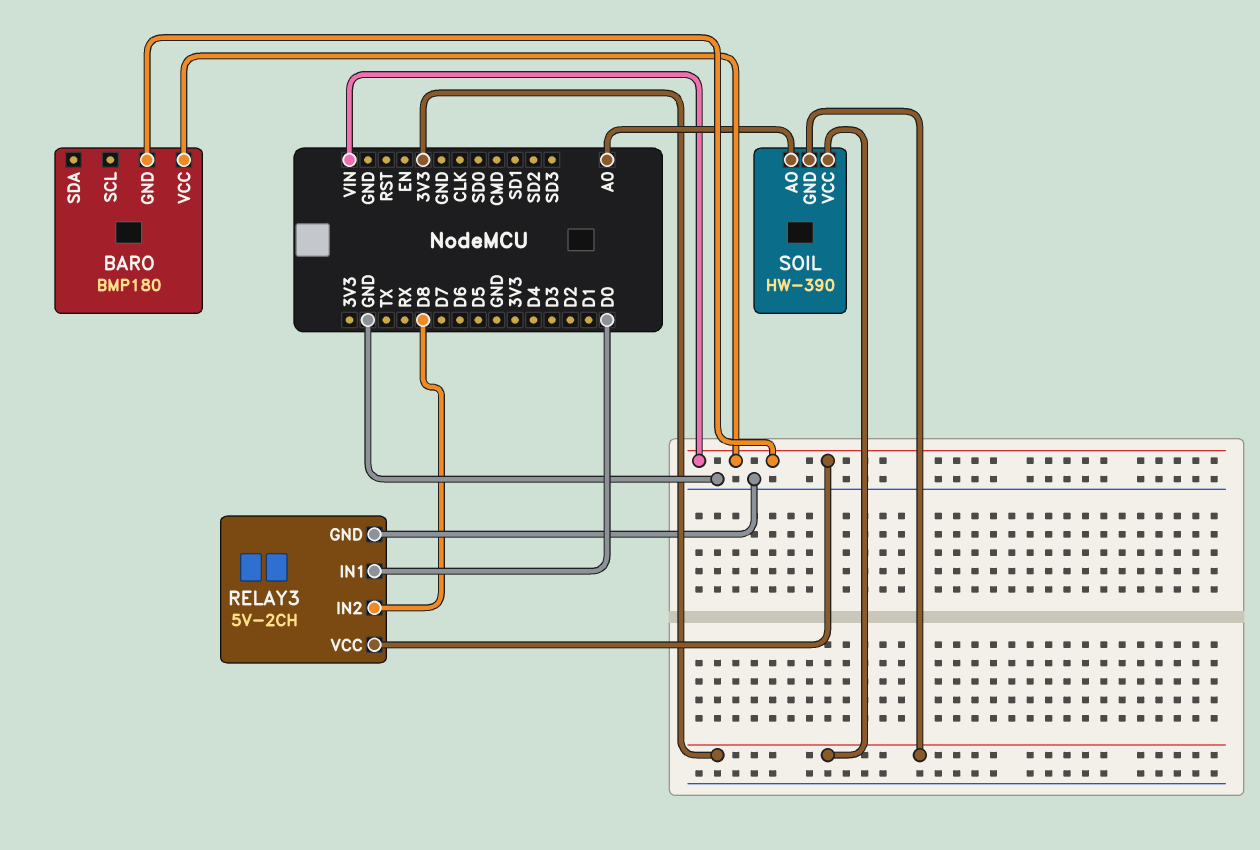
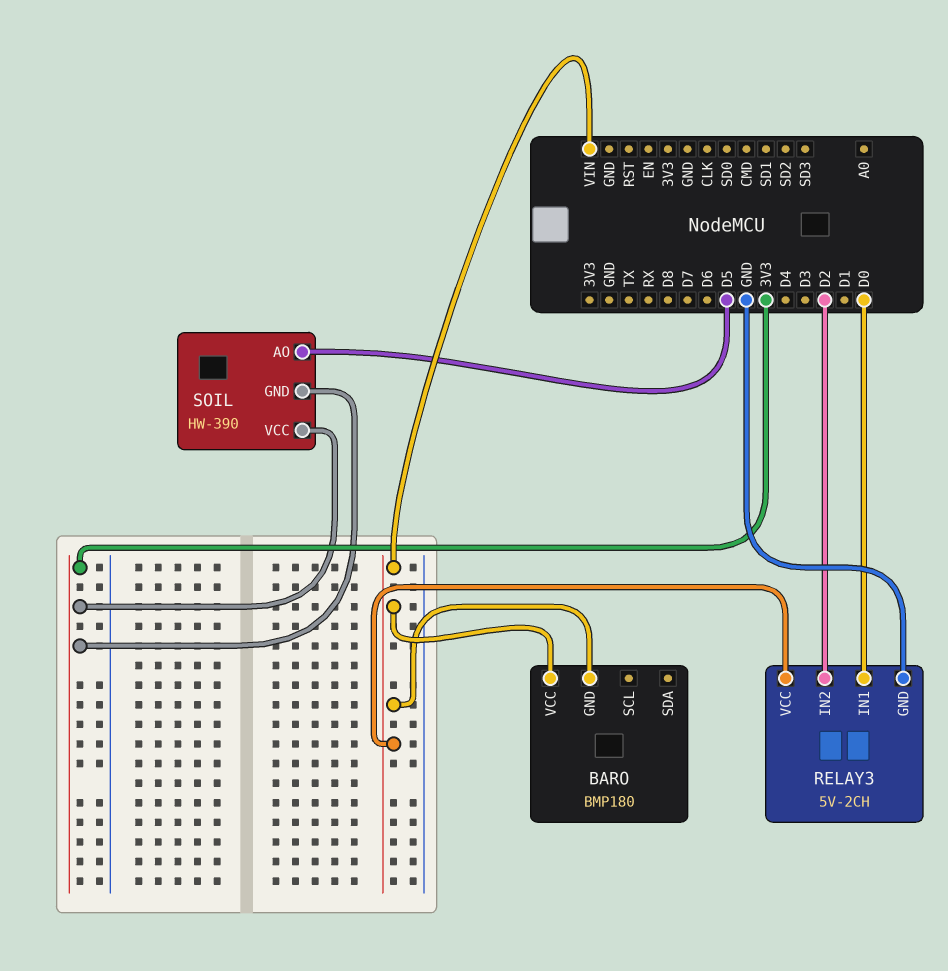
RELAY3 pin IN2: D8 -> D2
SOIL pin AO: A0 -> D5

